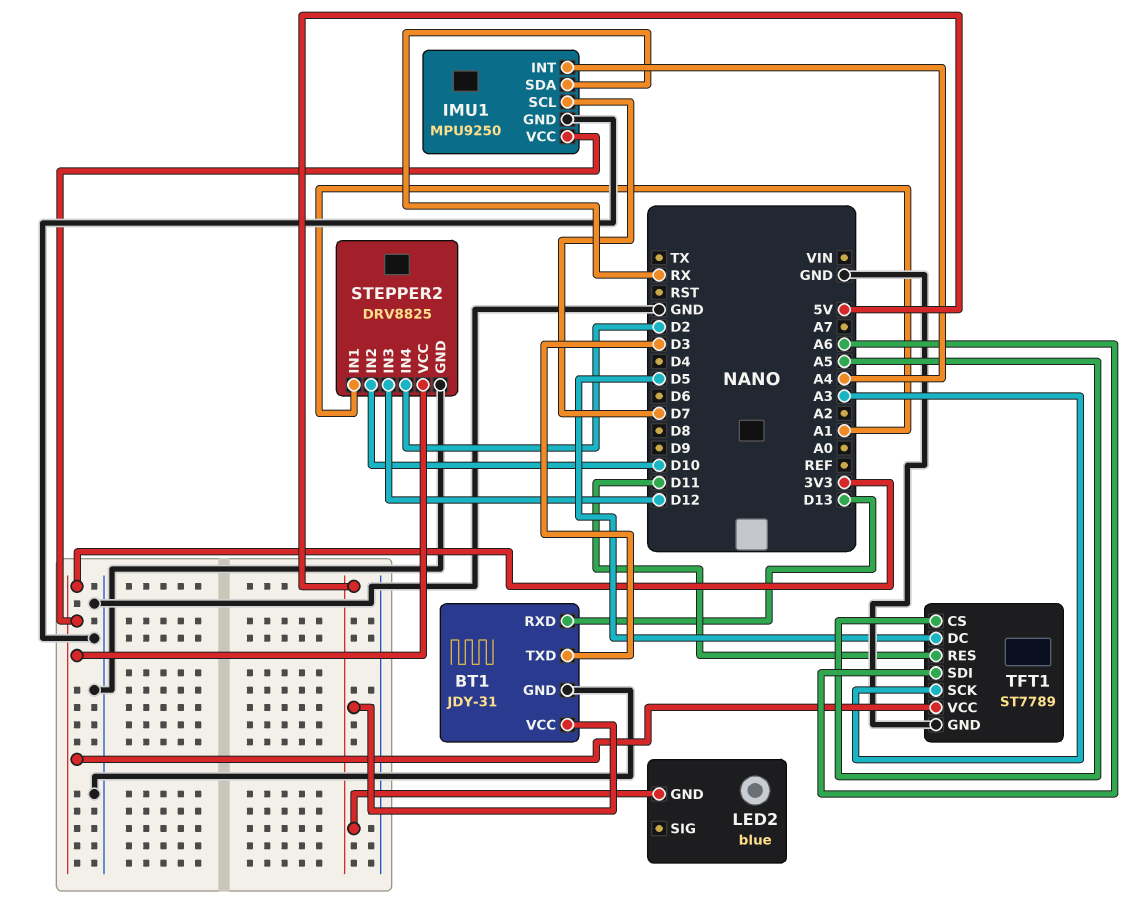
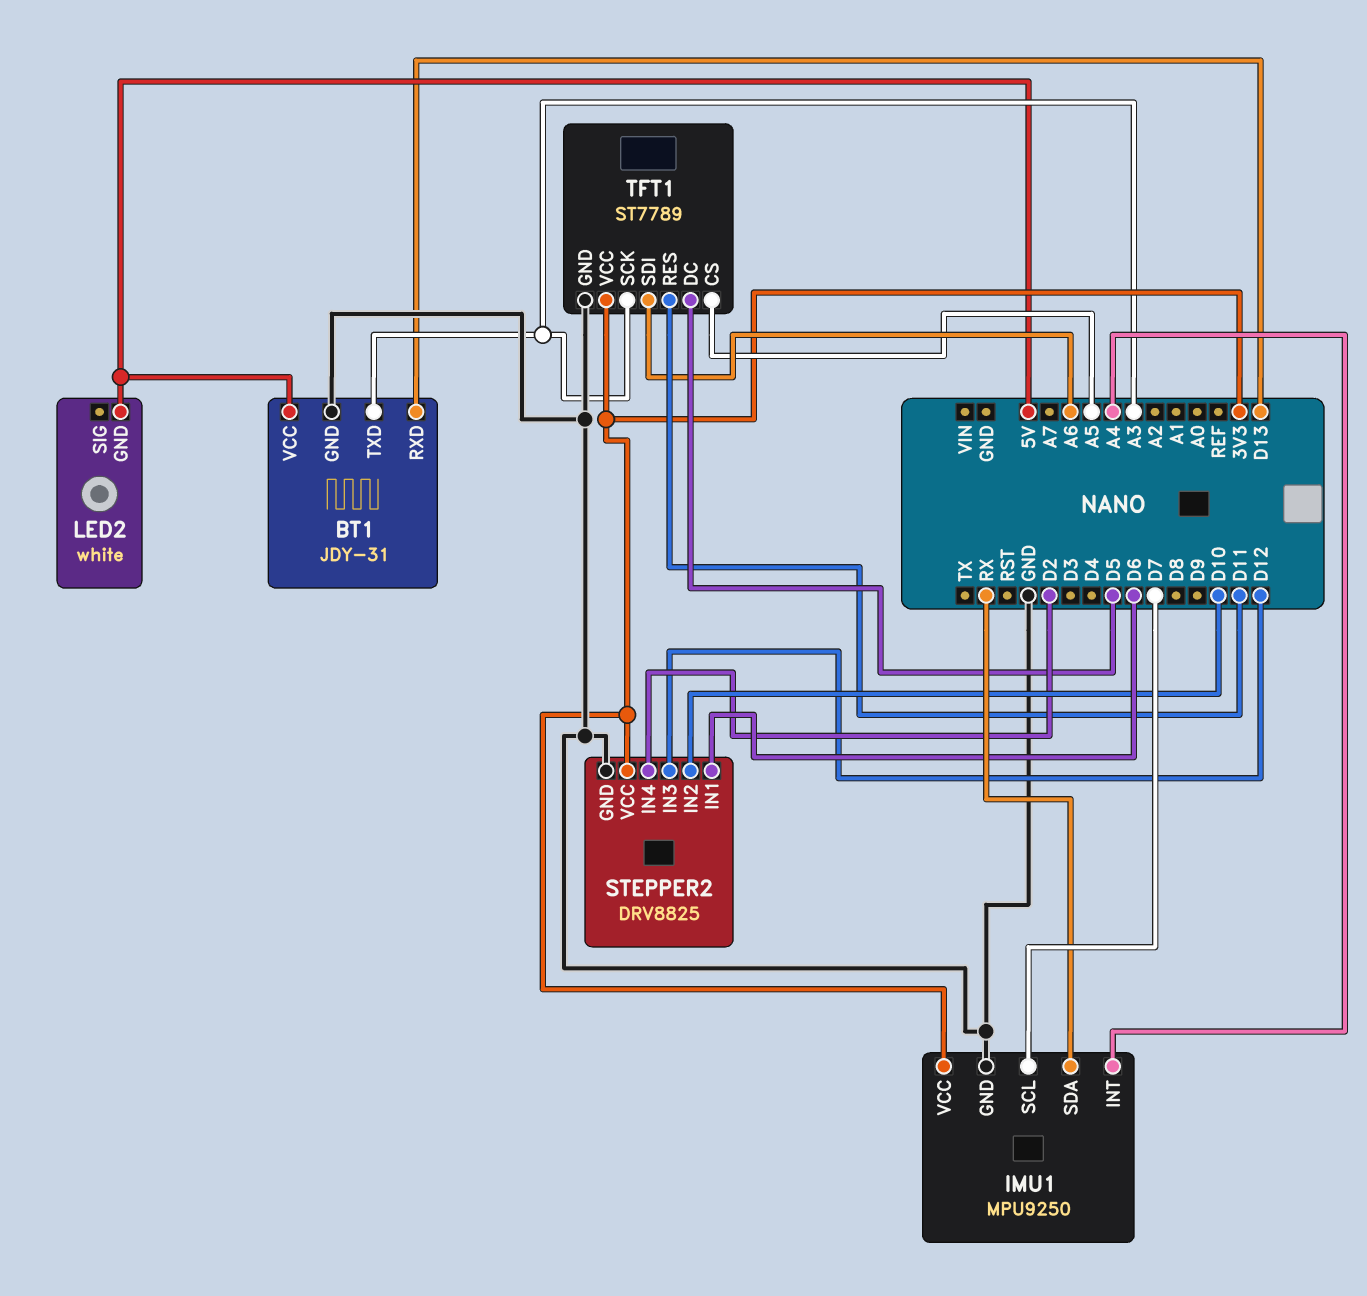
BT1 pin TXD: D3 -> A3
LED2: blue -> white
STEPPER2 pin IN1: A1 -> D6

